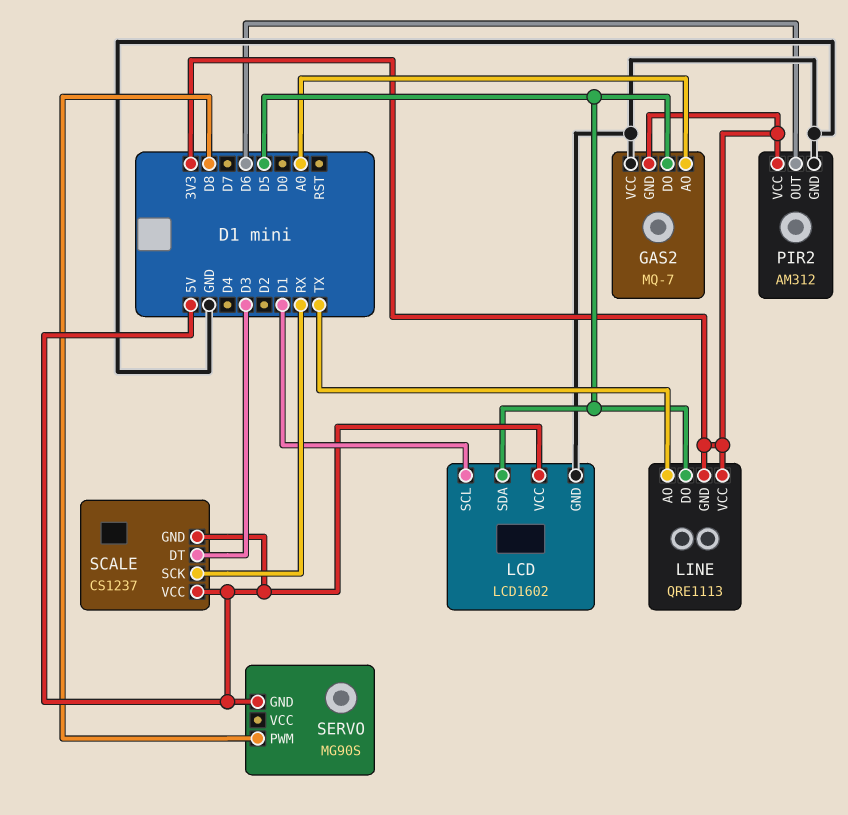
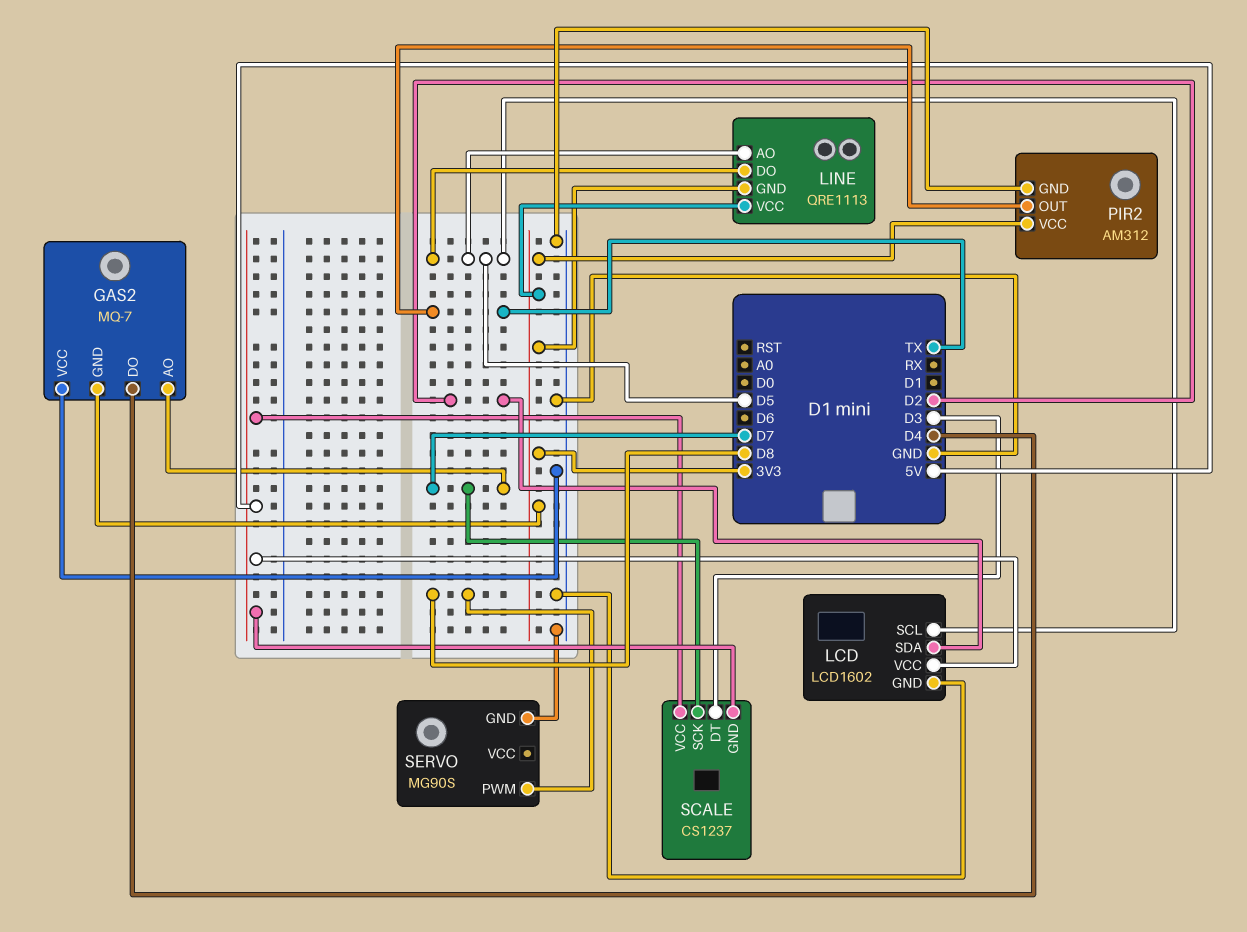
GAS2 pin AO: A0 -> D7
GAS2 pin DO: D5 -> D4
LCD pin SCL: D1 -> D5
LCD pin SDA: D5 -> D2
LINE pin AO: TX -> D5
PIR2 pin OUT: D6 -> TX
SCALE pin SCK: RX -> D7
SERVO pin GND: 5V -> GND

